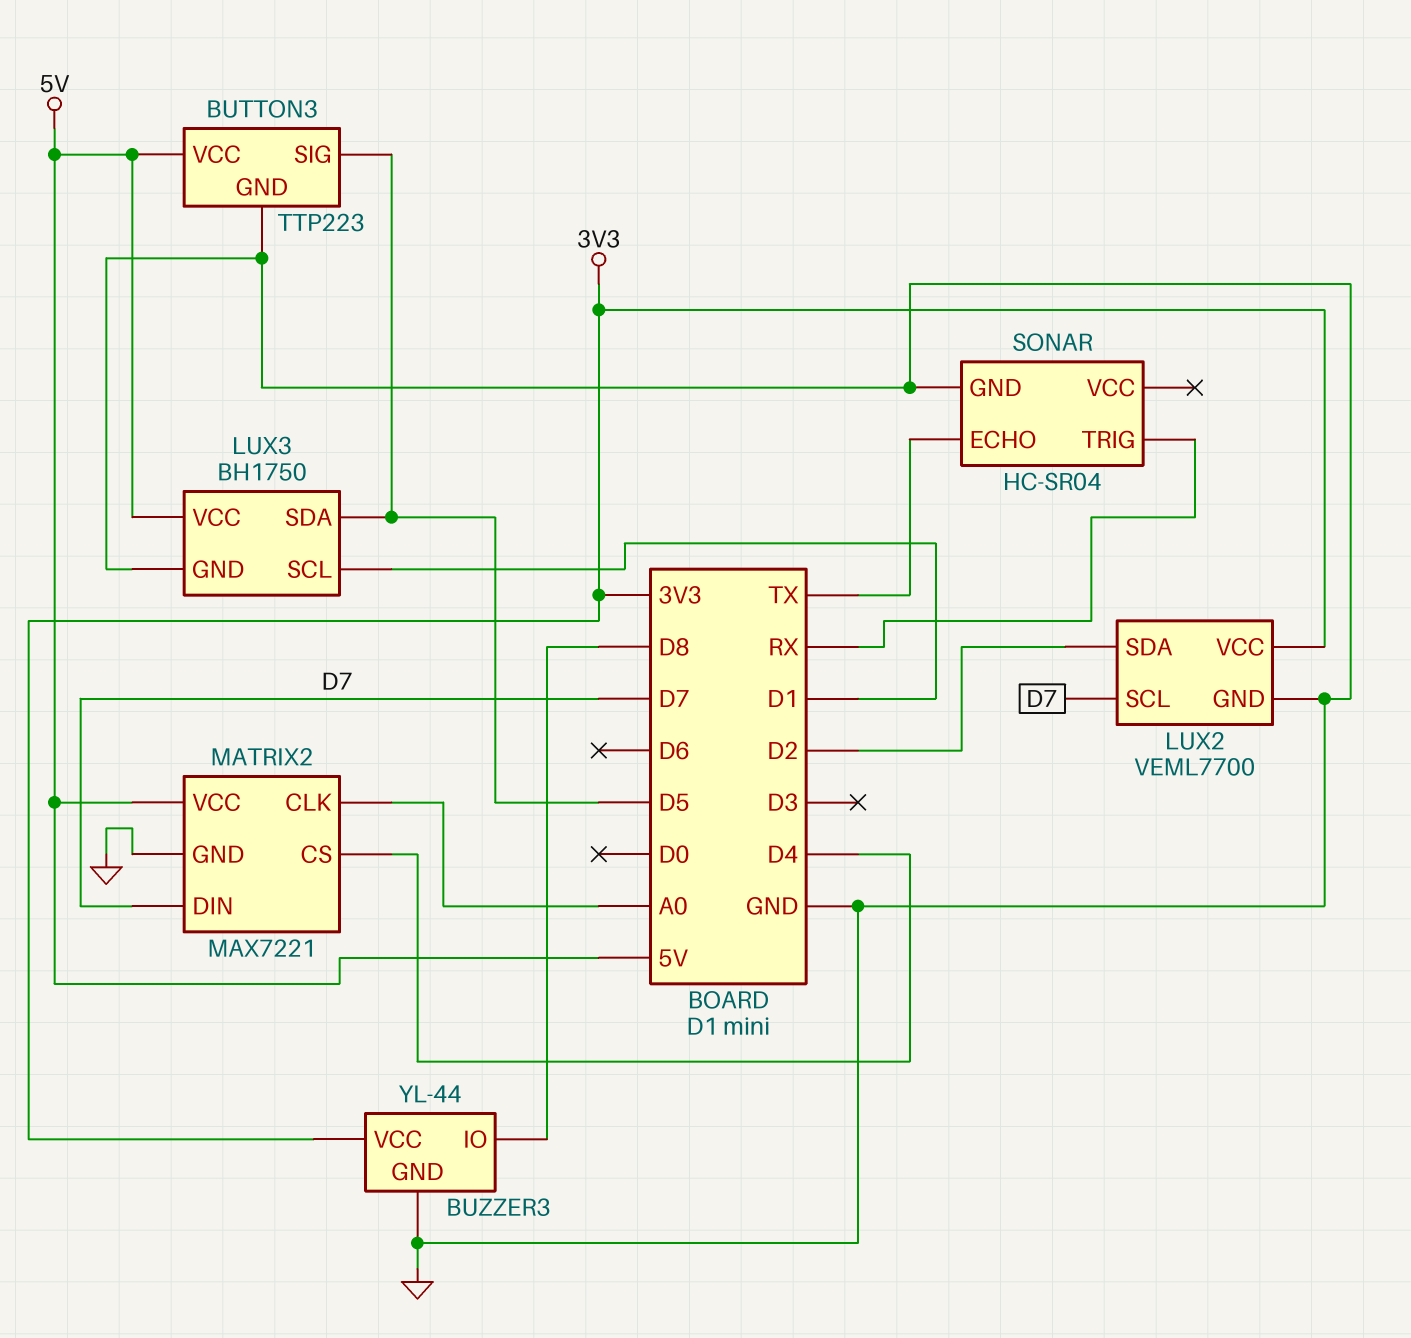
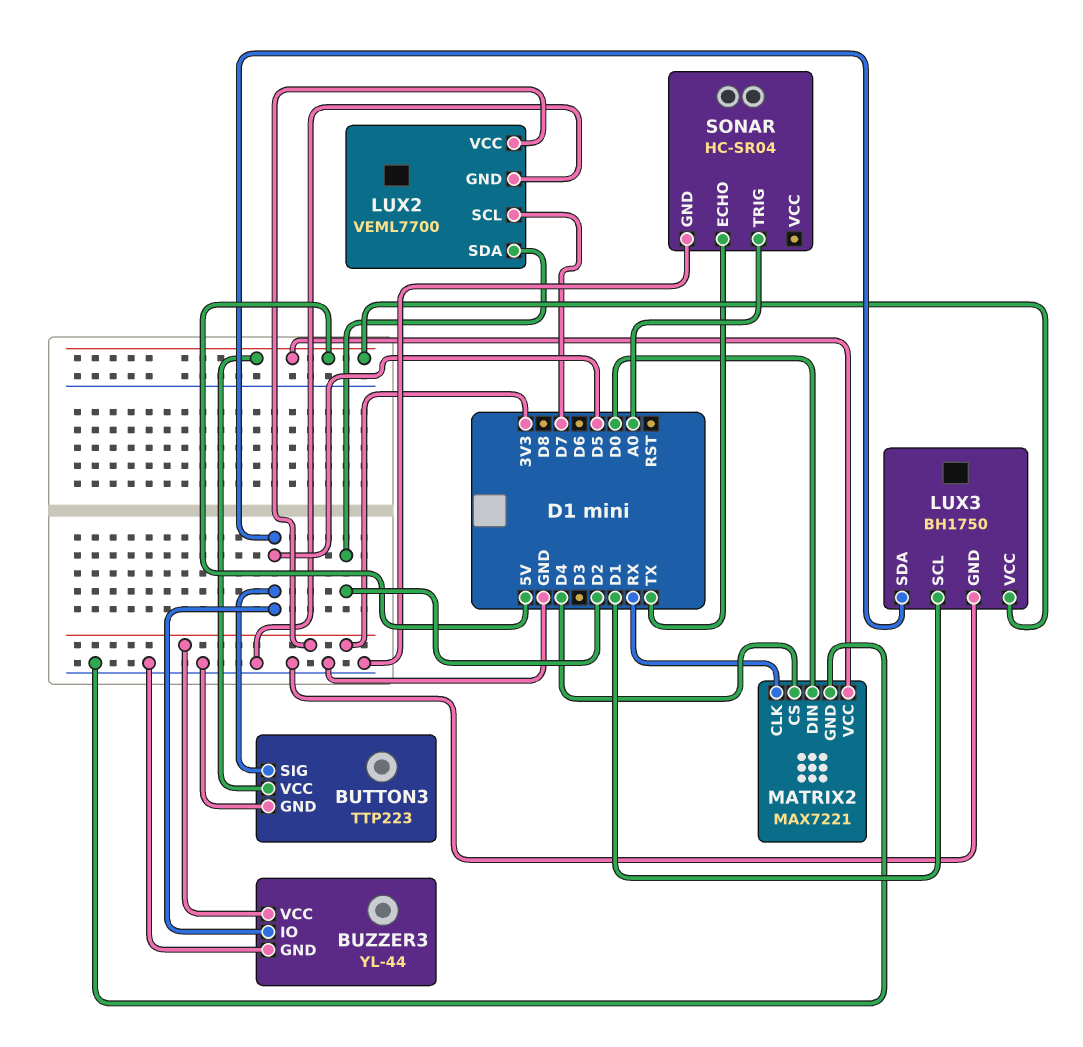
BUZZER3 pin IO: D8 -> D5
MATRIX2 pin CLK: A0 -> RX
MATRIX2 pin DIN: D7 -> D0
SONAR pin TRIG: RX -> A0

